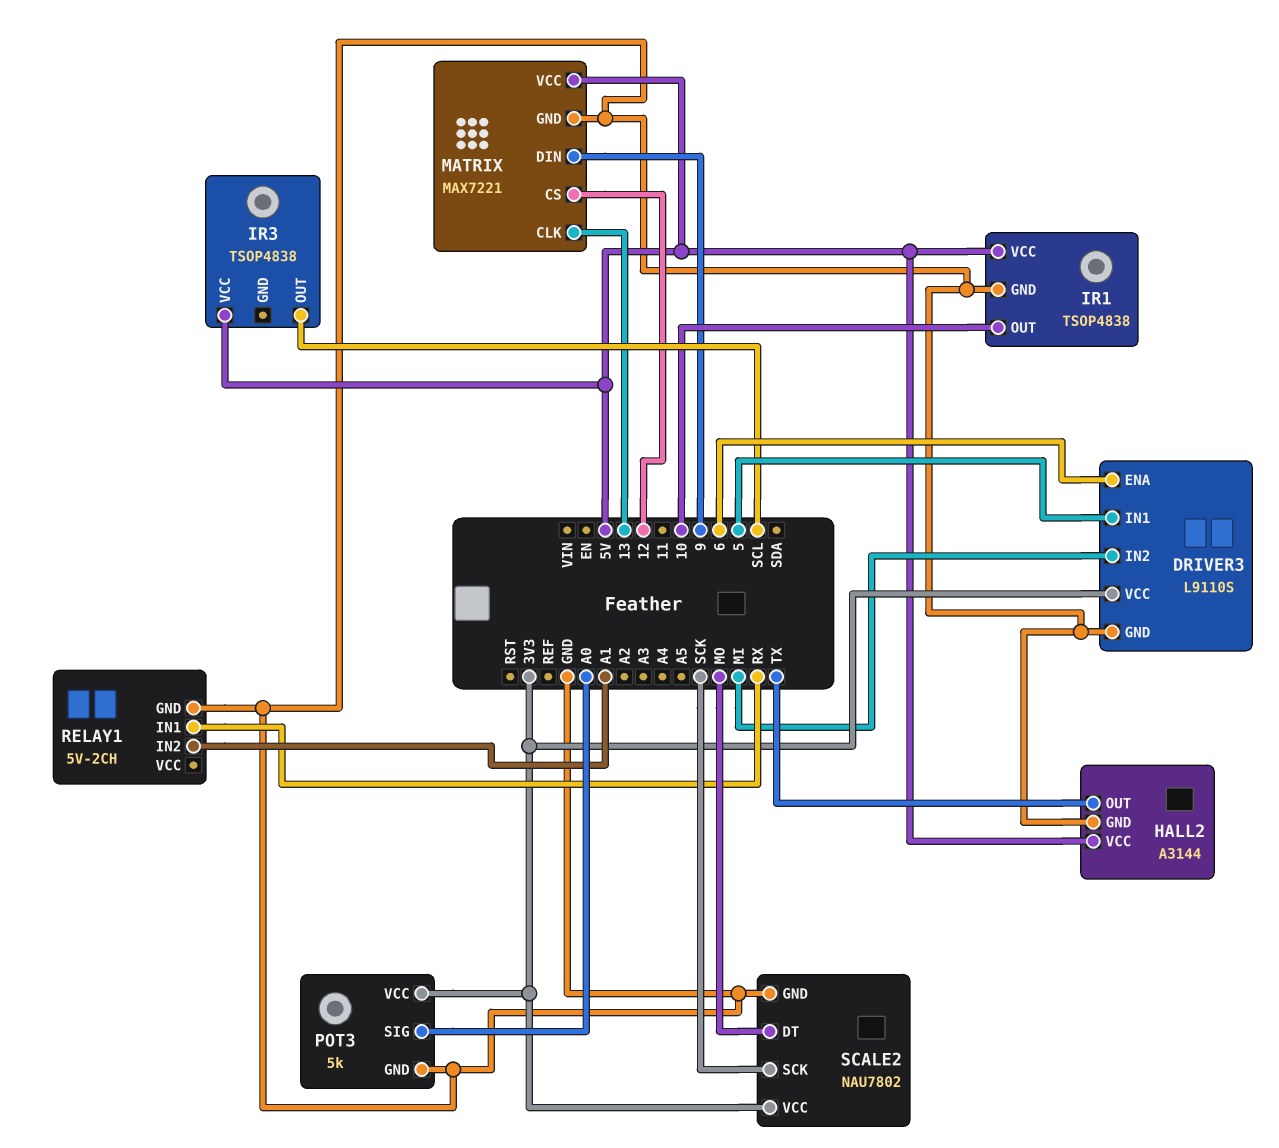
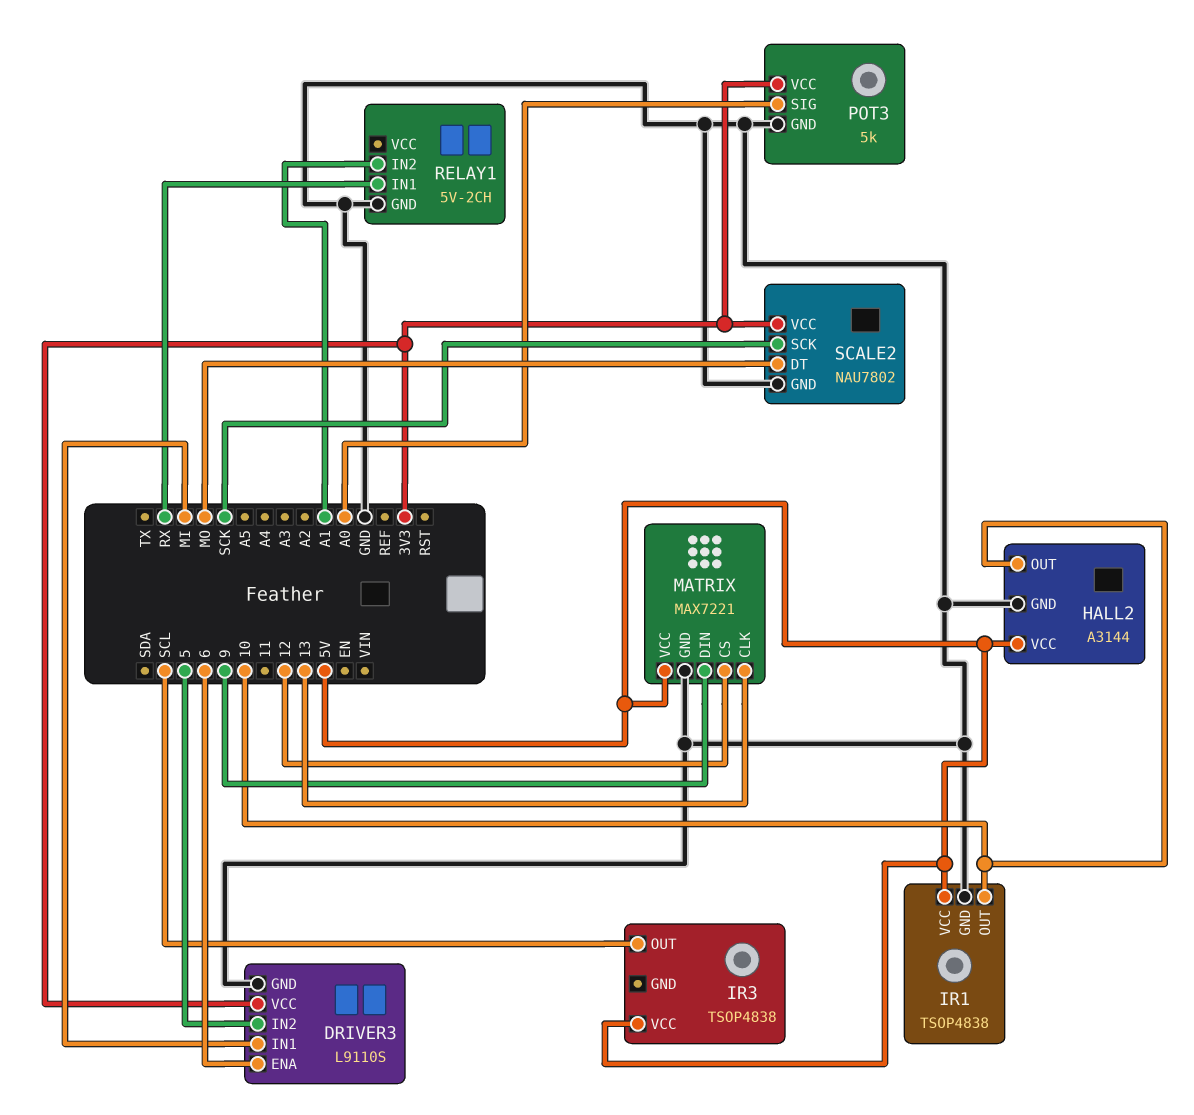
DRIVER3 pin IN1: 5 -> MI
DRIVER3 pin IN2: MI -> 5
HALL2 pin OUT: TX -> 10

